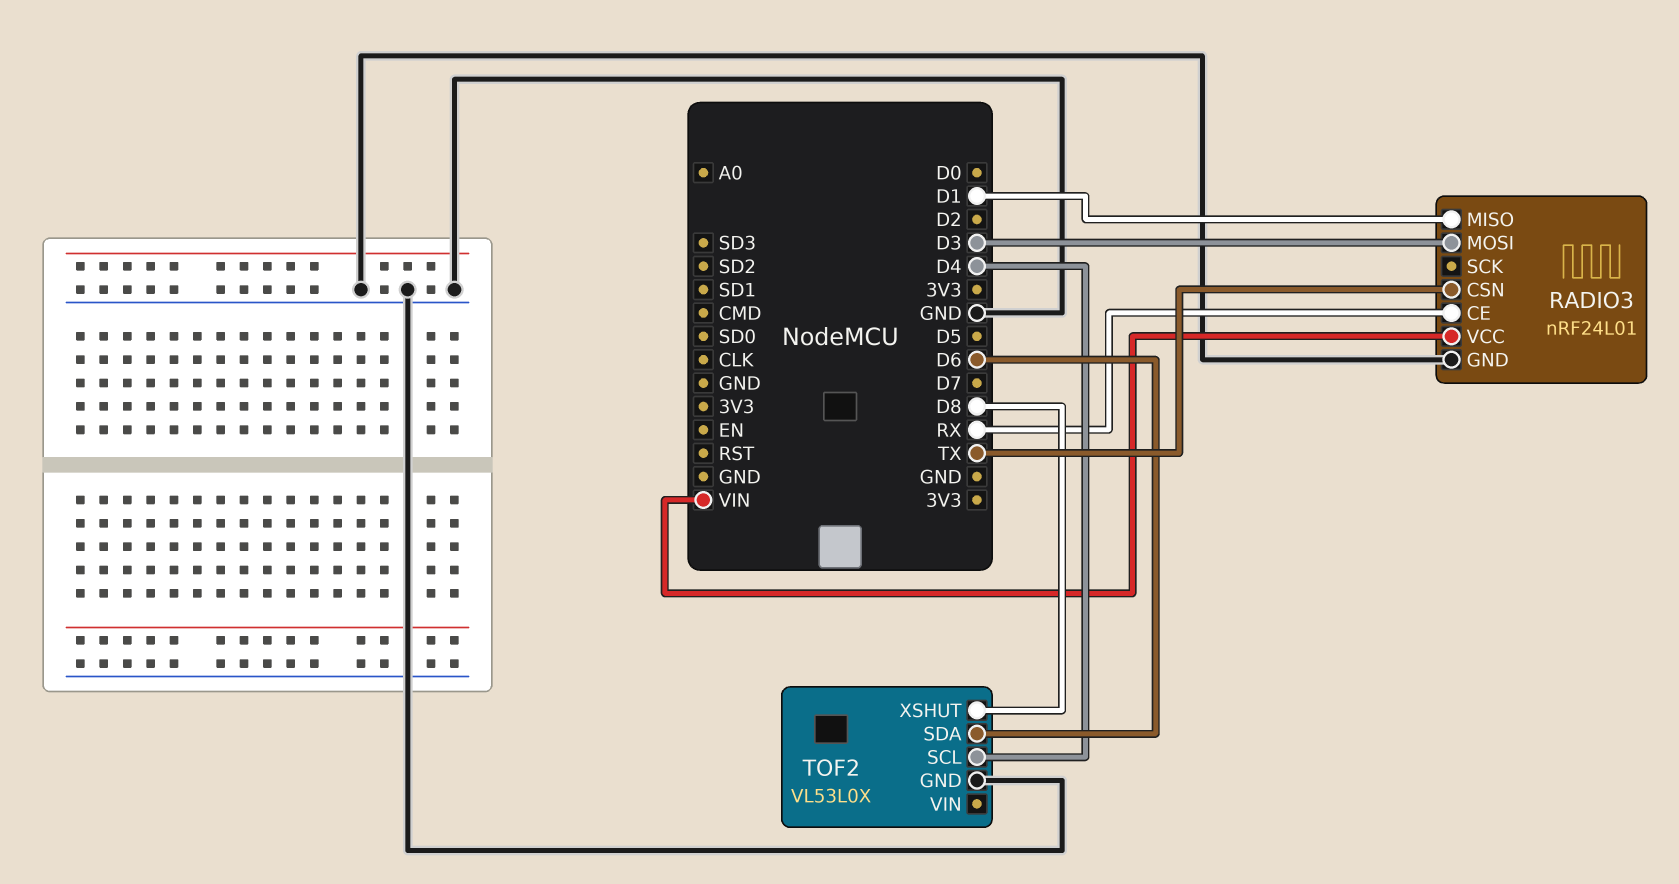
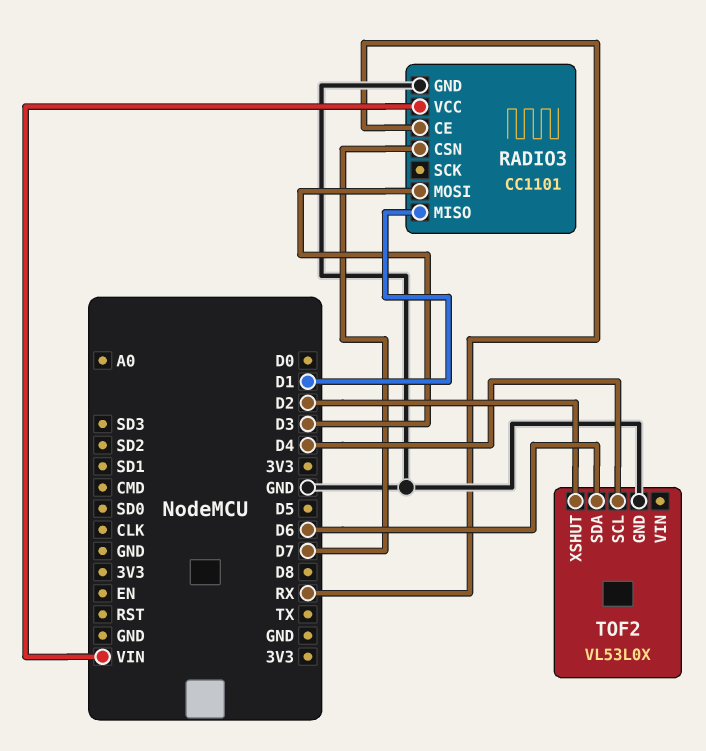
RADIO3: nRF24L01 -> CC1101
RADIO3 pin CSN: TX -> D7
TOF2 pin XSHUT: D8 -> D2

